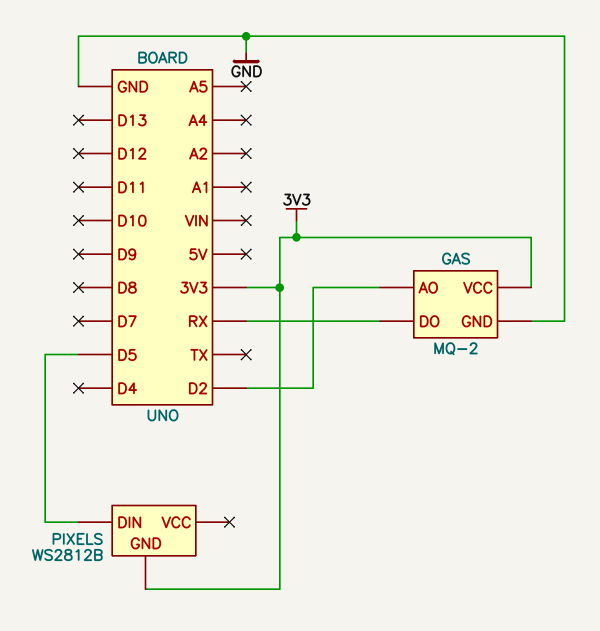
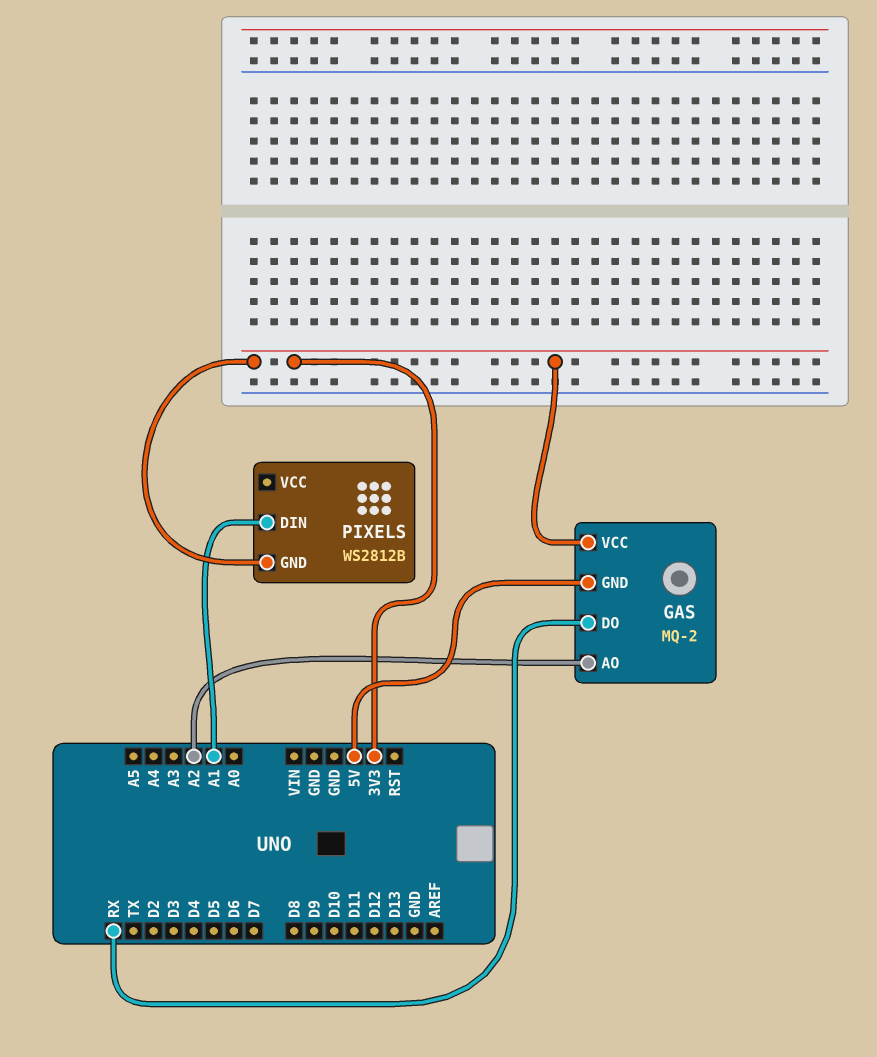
GAS pin AO: D2 -> A2
GAS pin GND: GND -> 5V
PIXELS pin DIN: D5 -> A1

